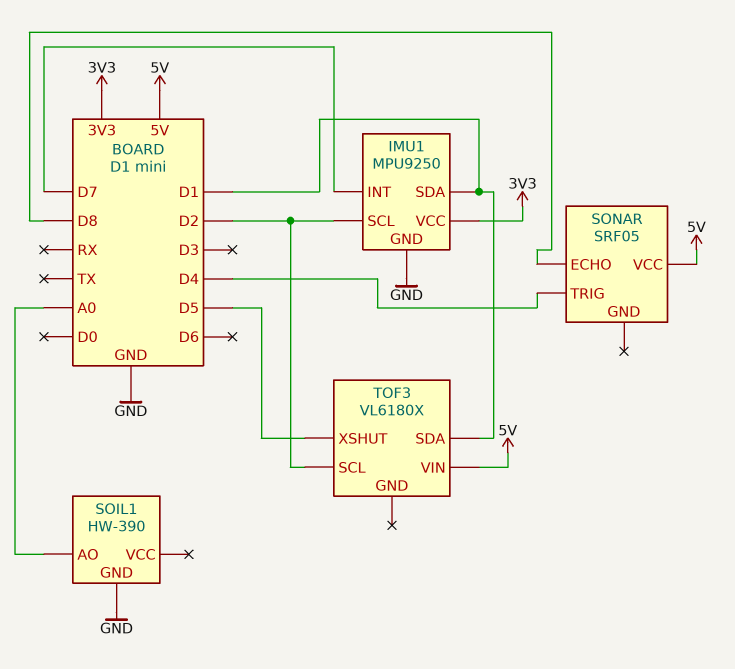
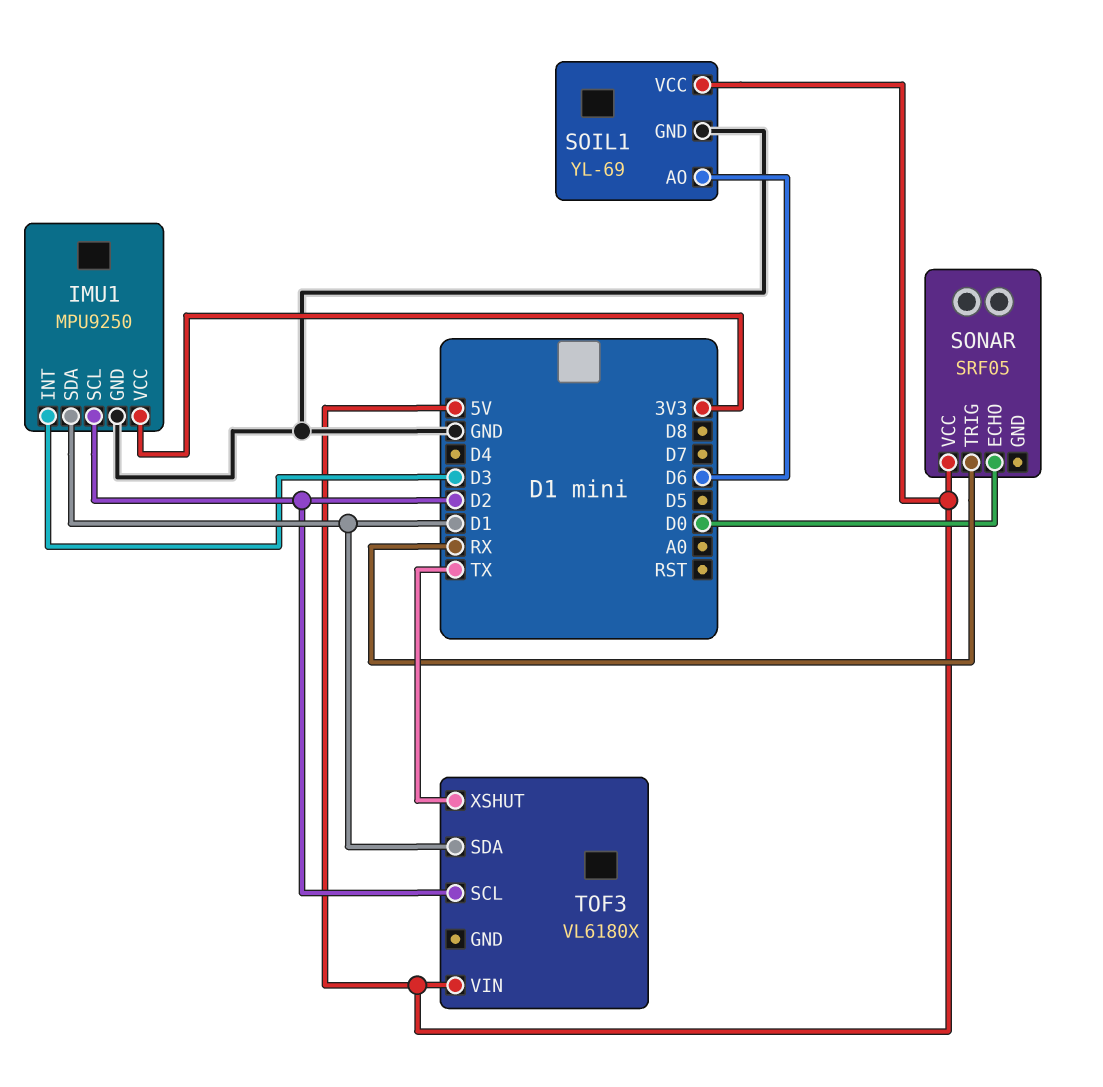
IMU1 pin INT: D7 -> D3
SOIL1: HW-390 -> YL-69
SOIL1 pin AO: A0 -> D6
SOIL1 pin VCC: none -> 5V
SONAR pin ECHO: D8 -> D0
SONAR pin TRIG: D4 -> RX
TOF3 pin XSHUT: D5 -> TX

